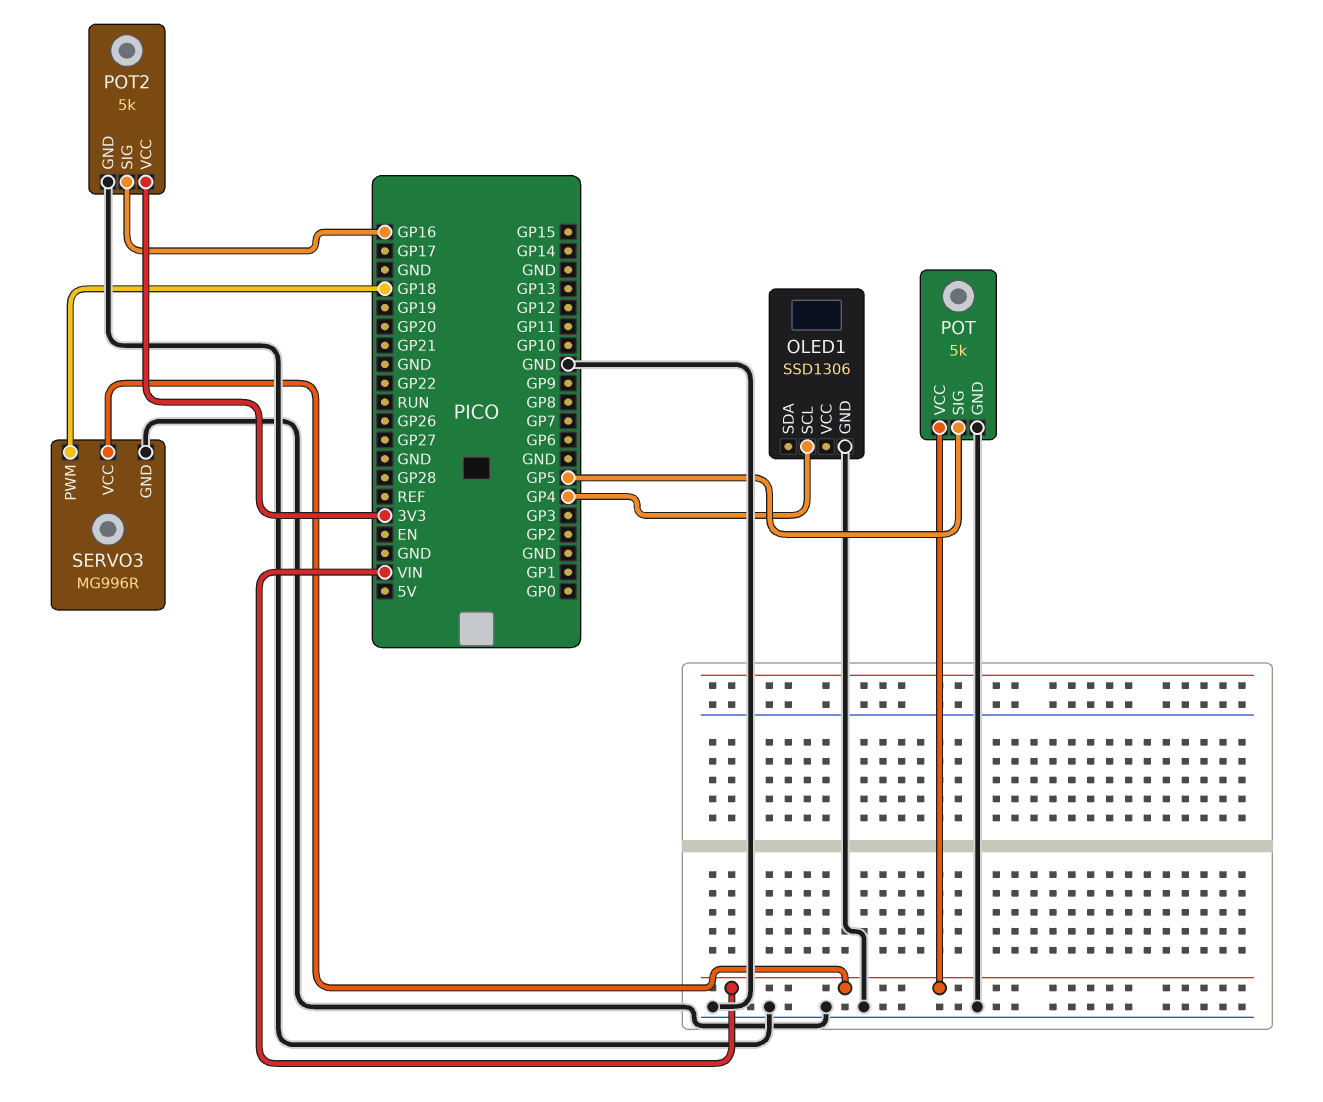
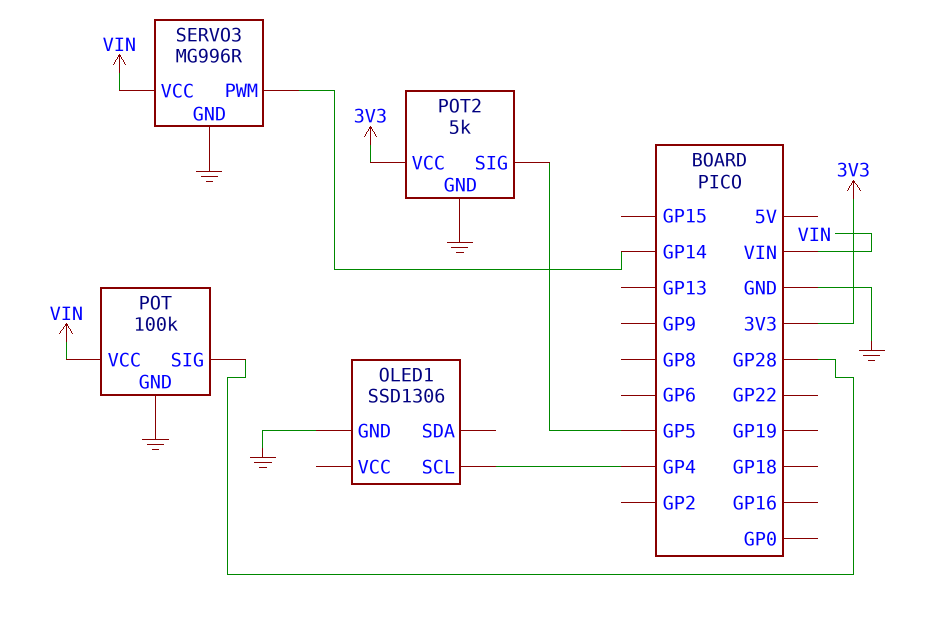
POT: 5k -> 100k
POT pin SIG: GP5 -> GP28
POT2 pin SIG: GP16 -> GP5
SERVO3 pin PWM: GP18 -> GP14

